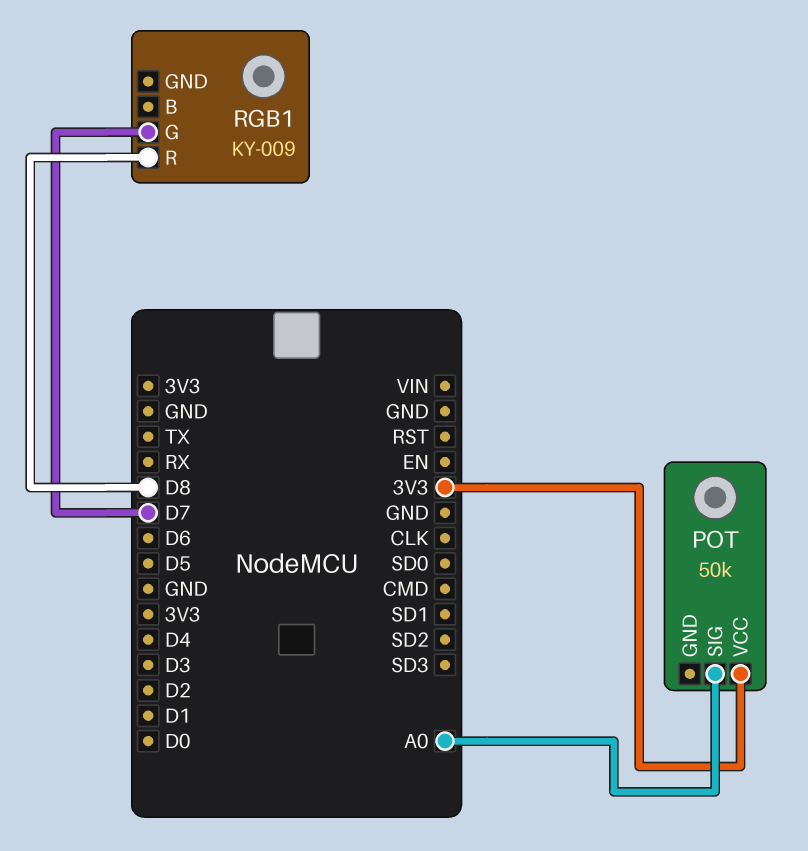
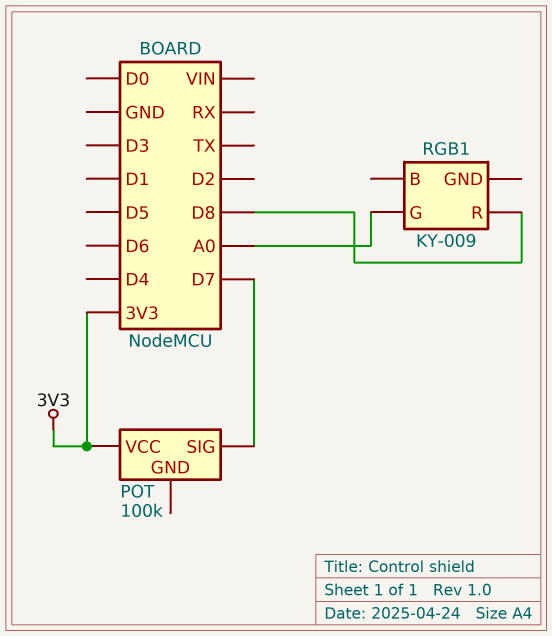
POT: 50k -> 100k
POT pin SIG: A0 -> D7
RGB1 pin G: D7 -> A0

